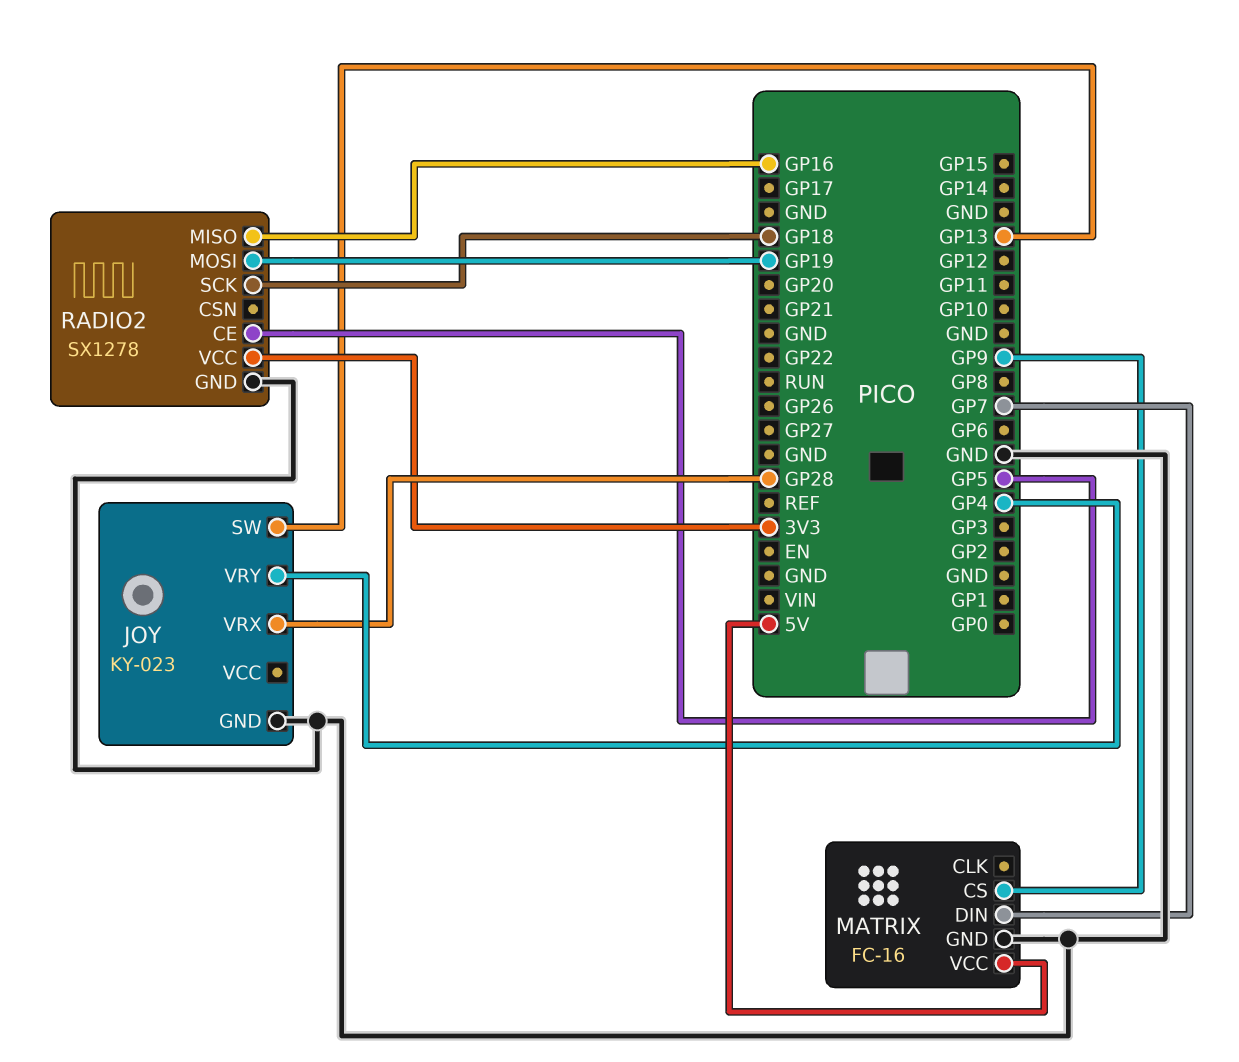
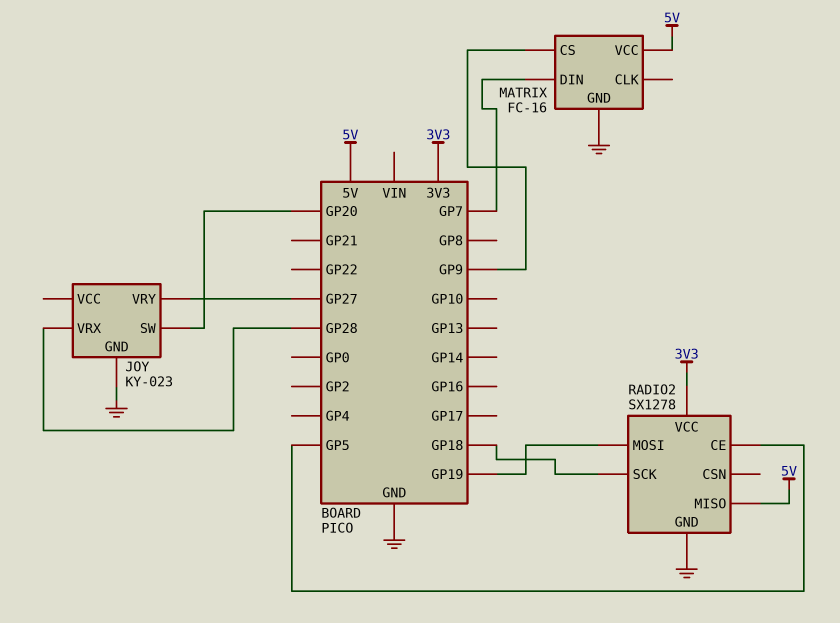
JOY pin SW: GP13 -> GP20
JOY pin VRY: GP4 -> GP27
RADIO2 pin MISO: GP16 -> 5V

